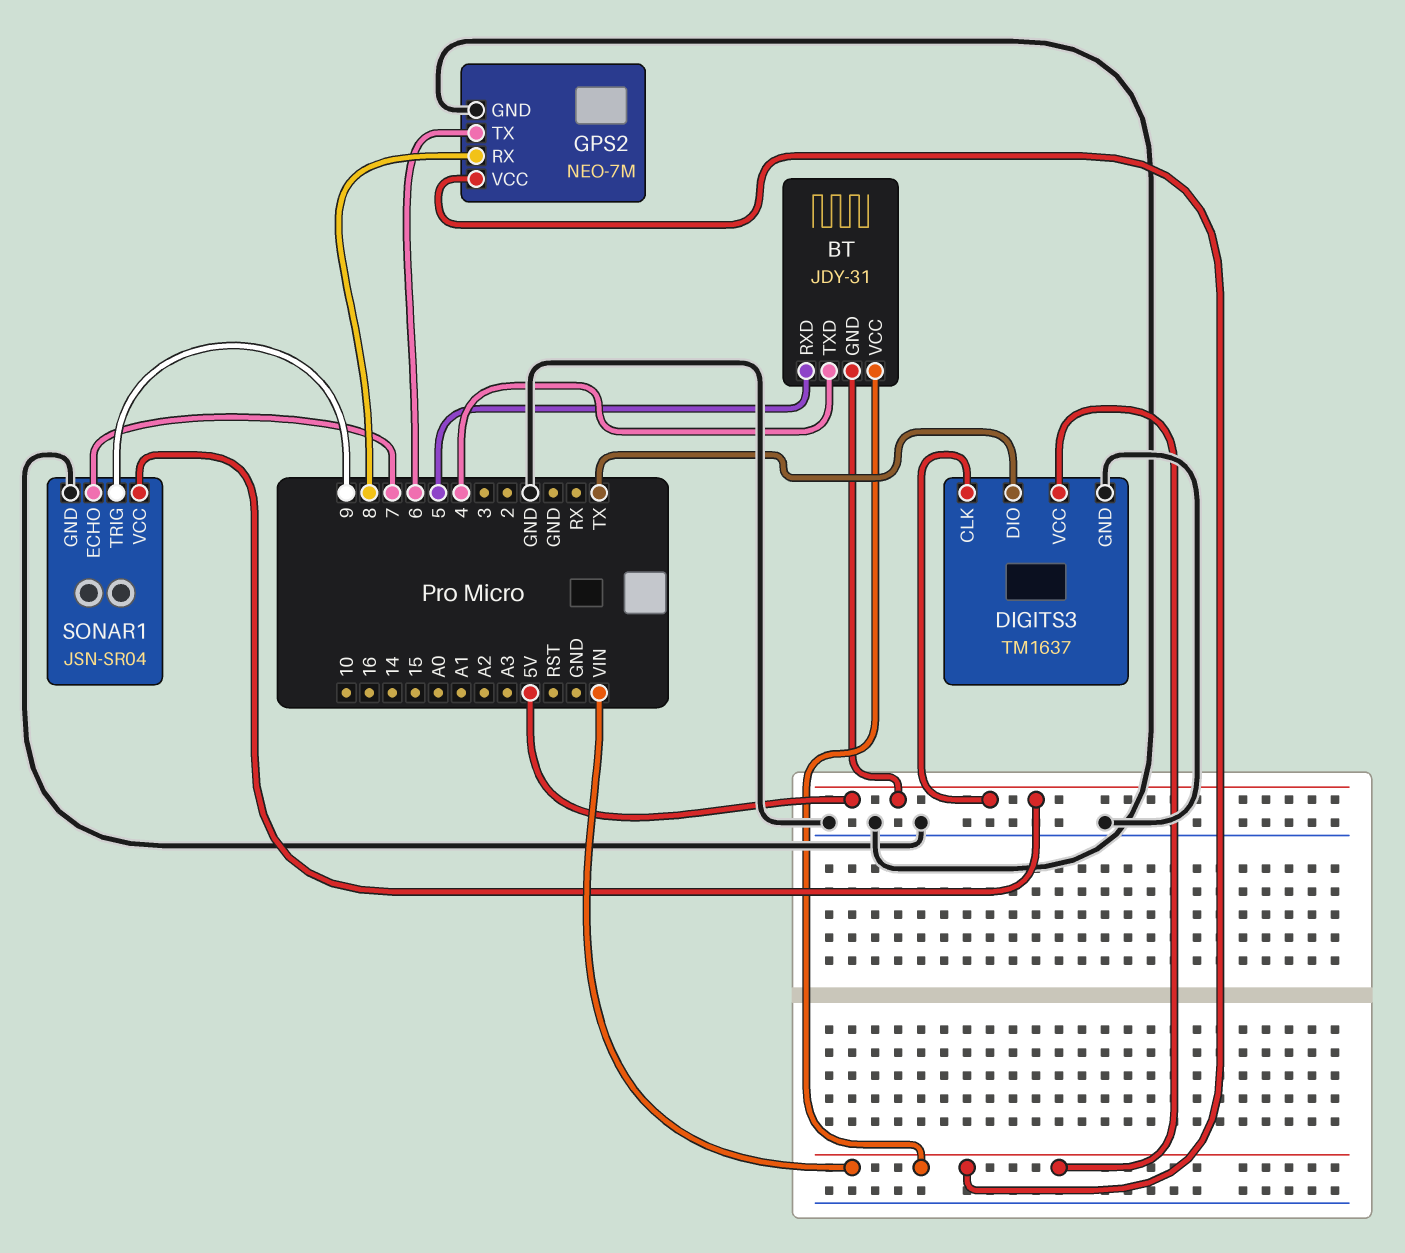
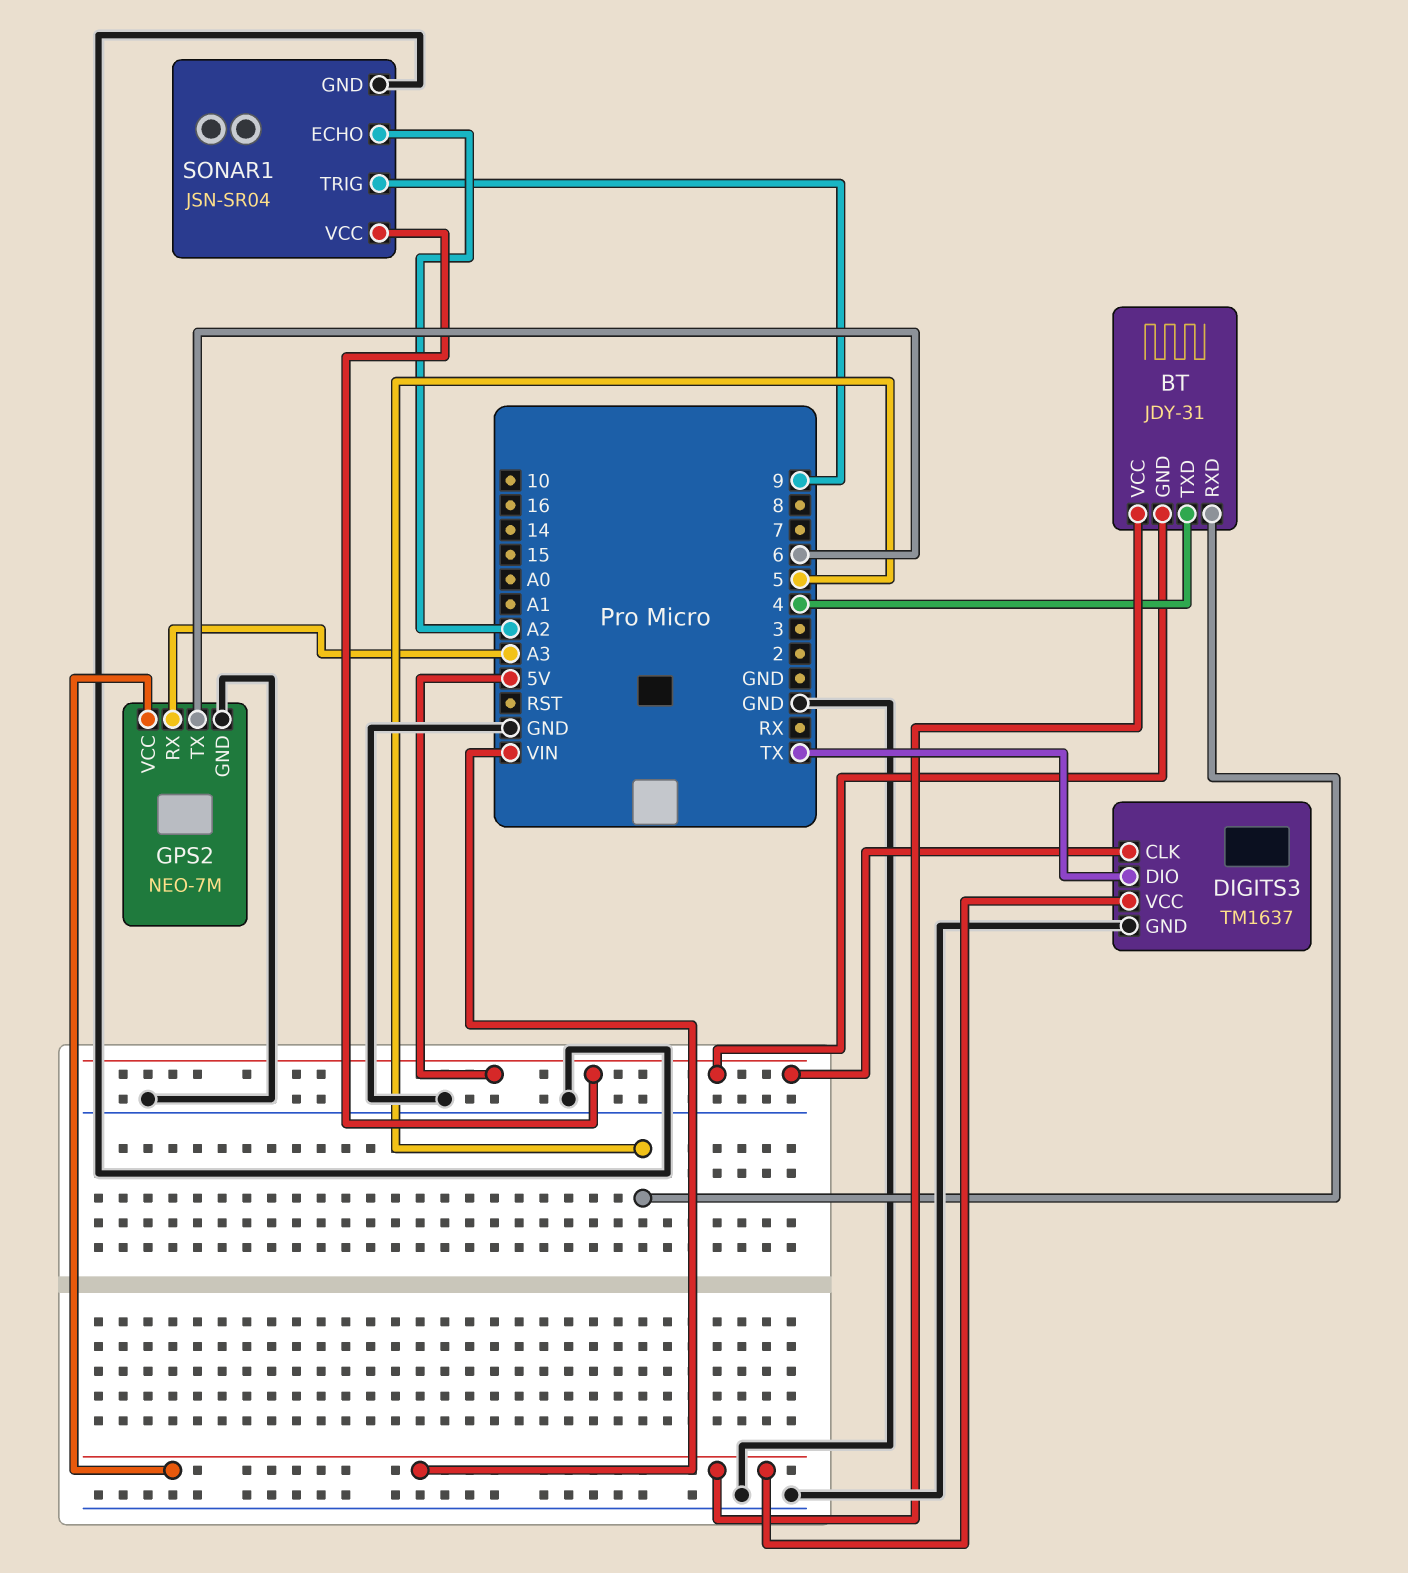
GPS2 pin RX: 8 -> A3
SONAR1 pin ECHO: 7 -> A2

